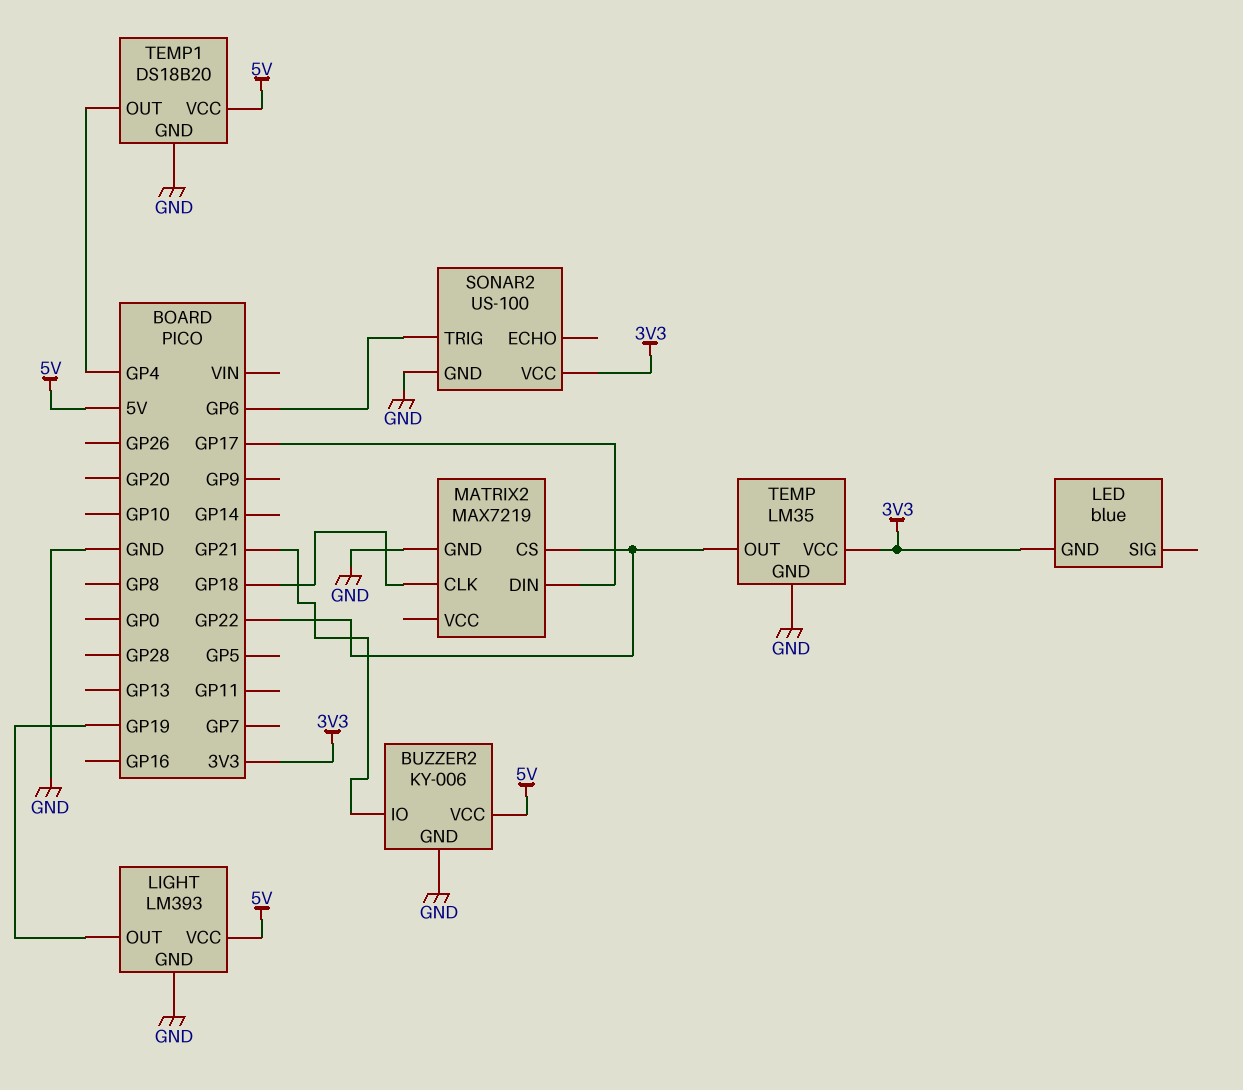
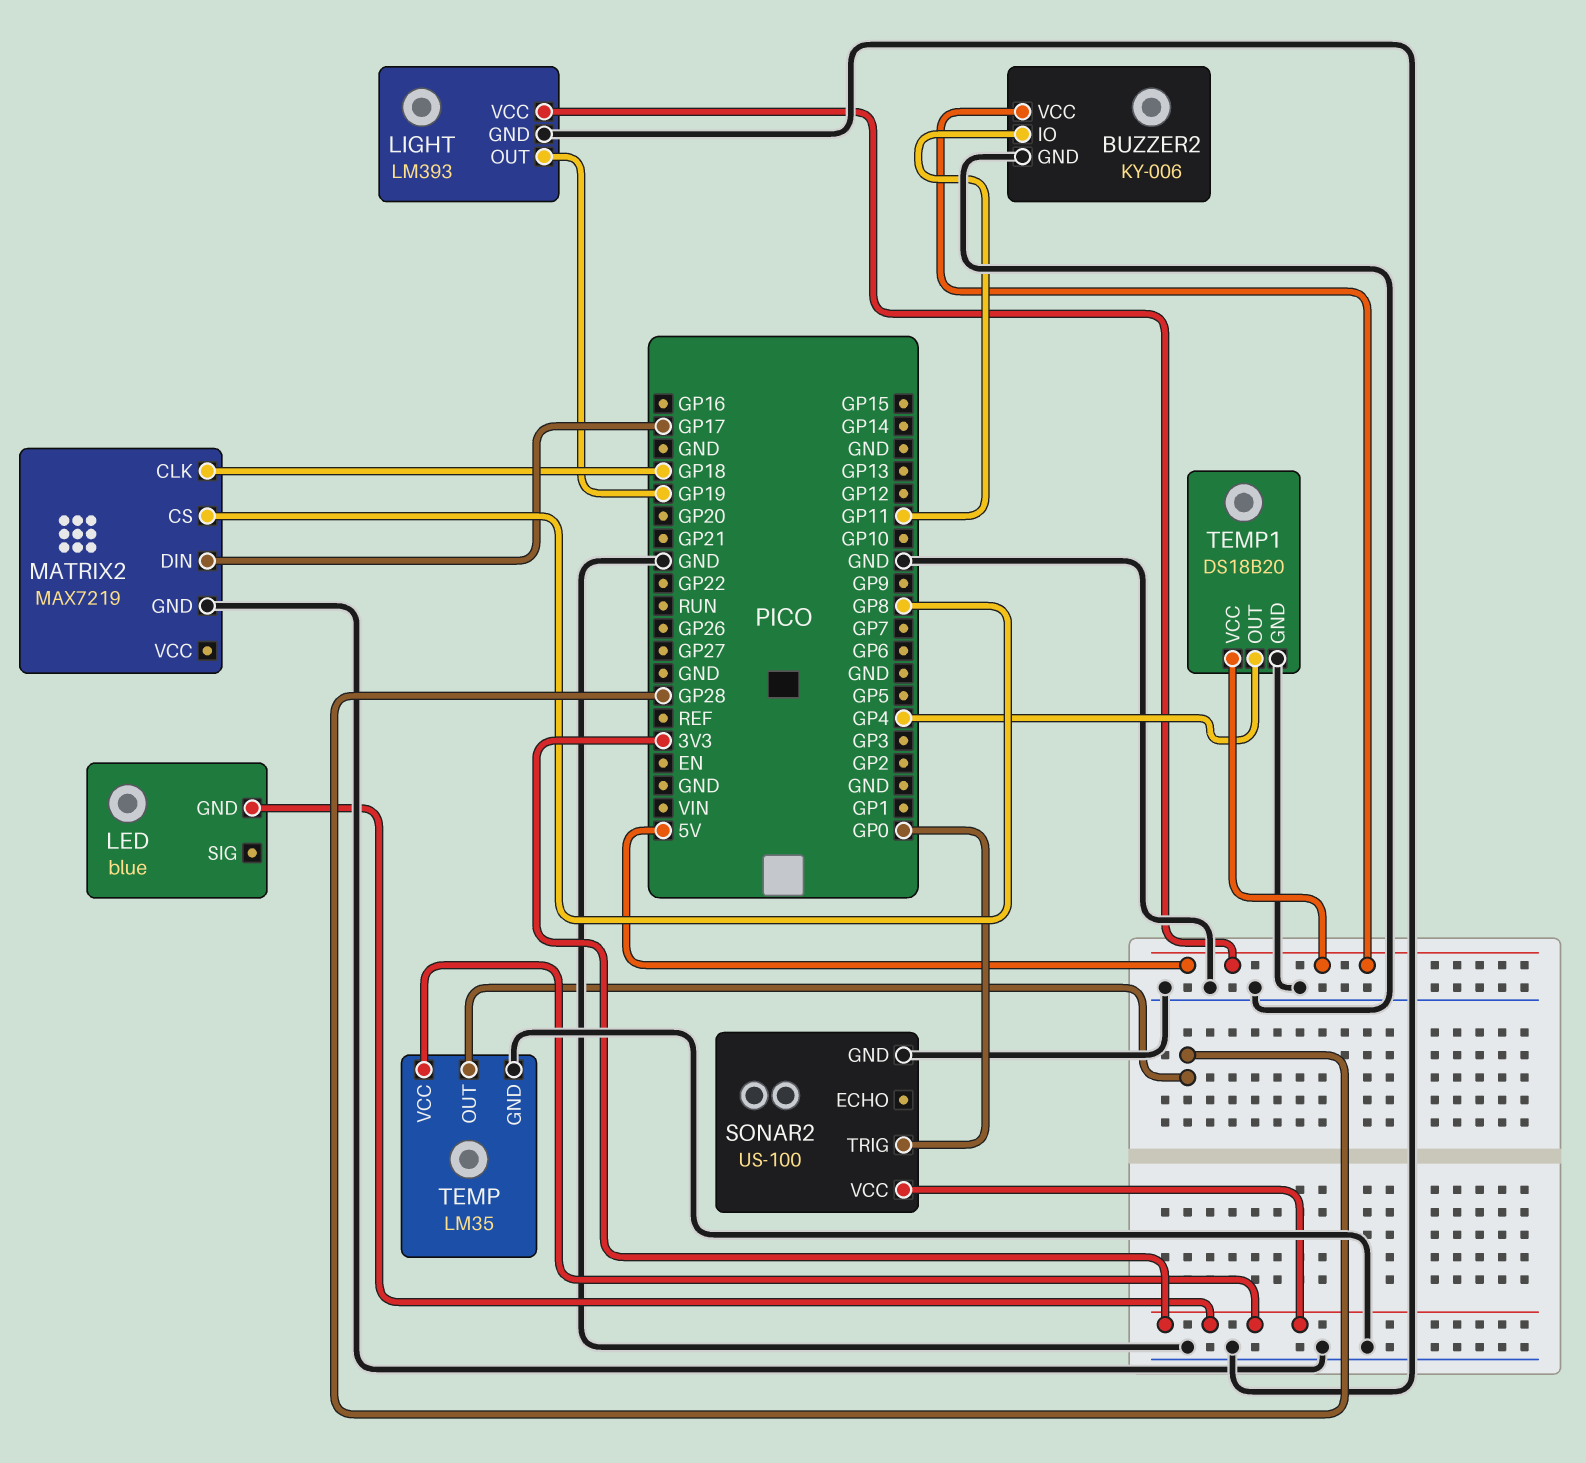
BUZZER2 pin IO: GP21 -> GP11
MATRIX2 pin CS: GP22 -> GP8
SONAR2 pin TRIG: GP6 -> GP0
TEMP pin OUT: GP22 -> GP28

